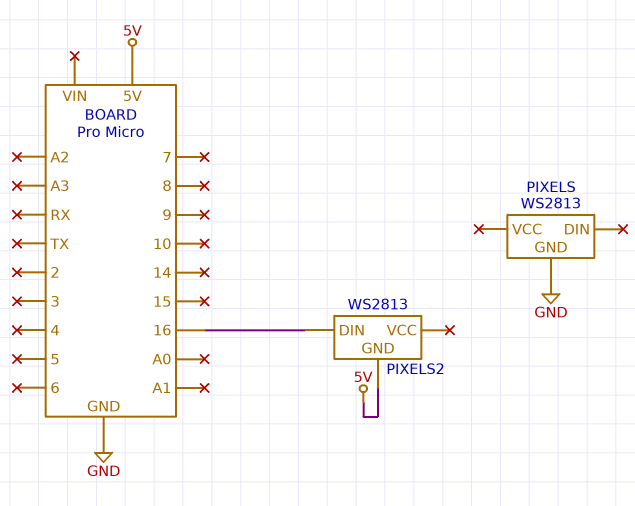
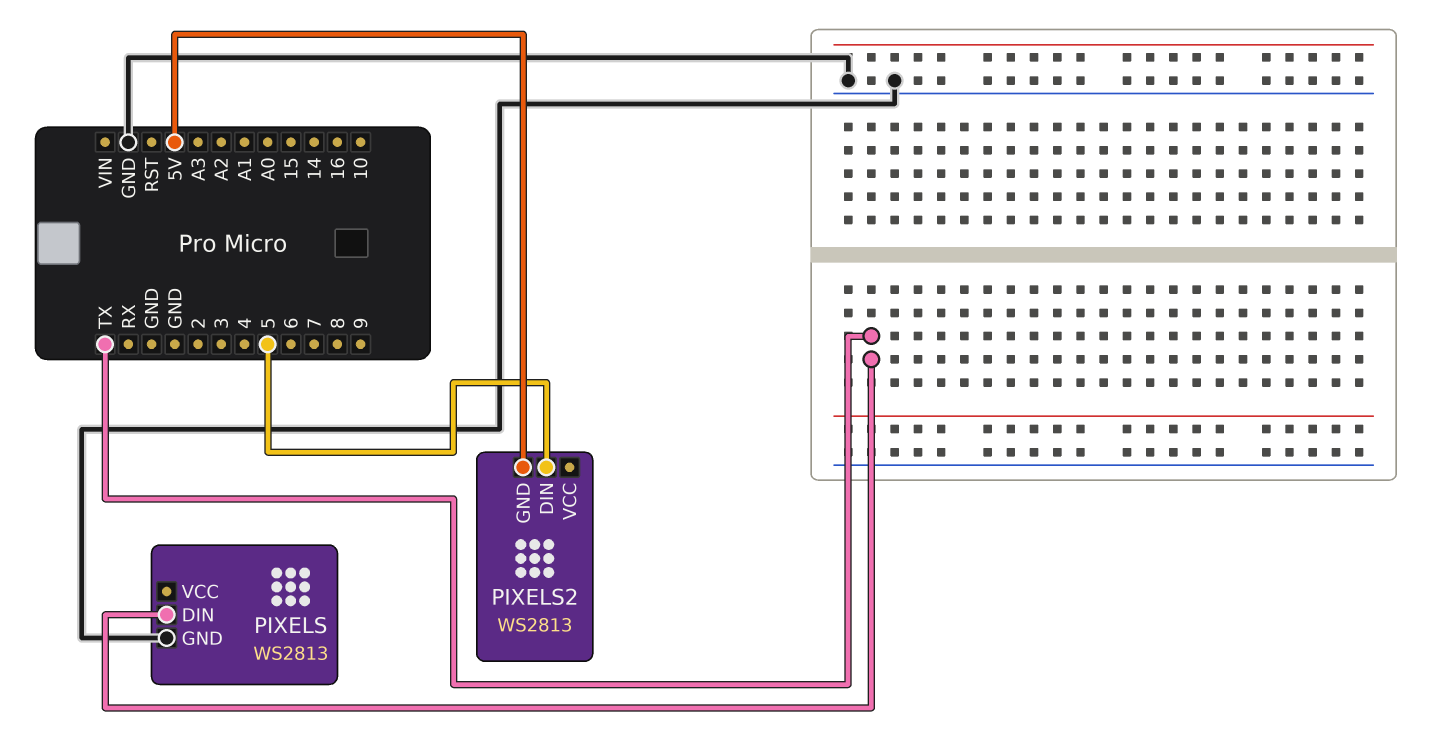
PIXELS pin DIN: none -> TX
PIXELS2 pin DIN: 16 -> 5

